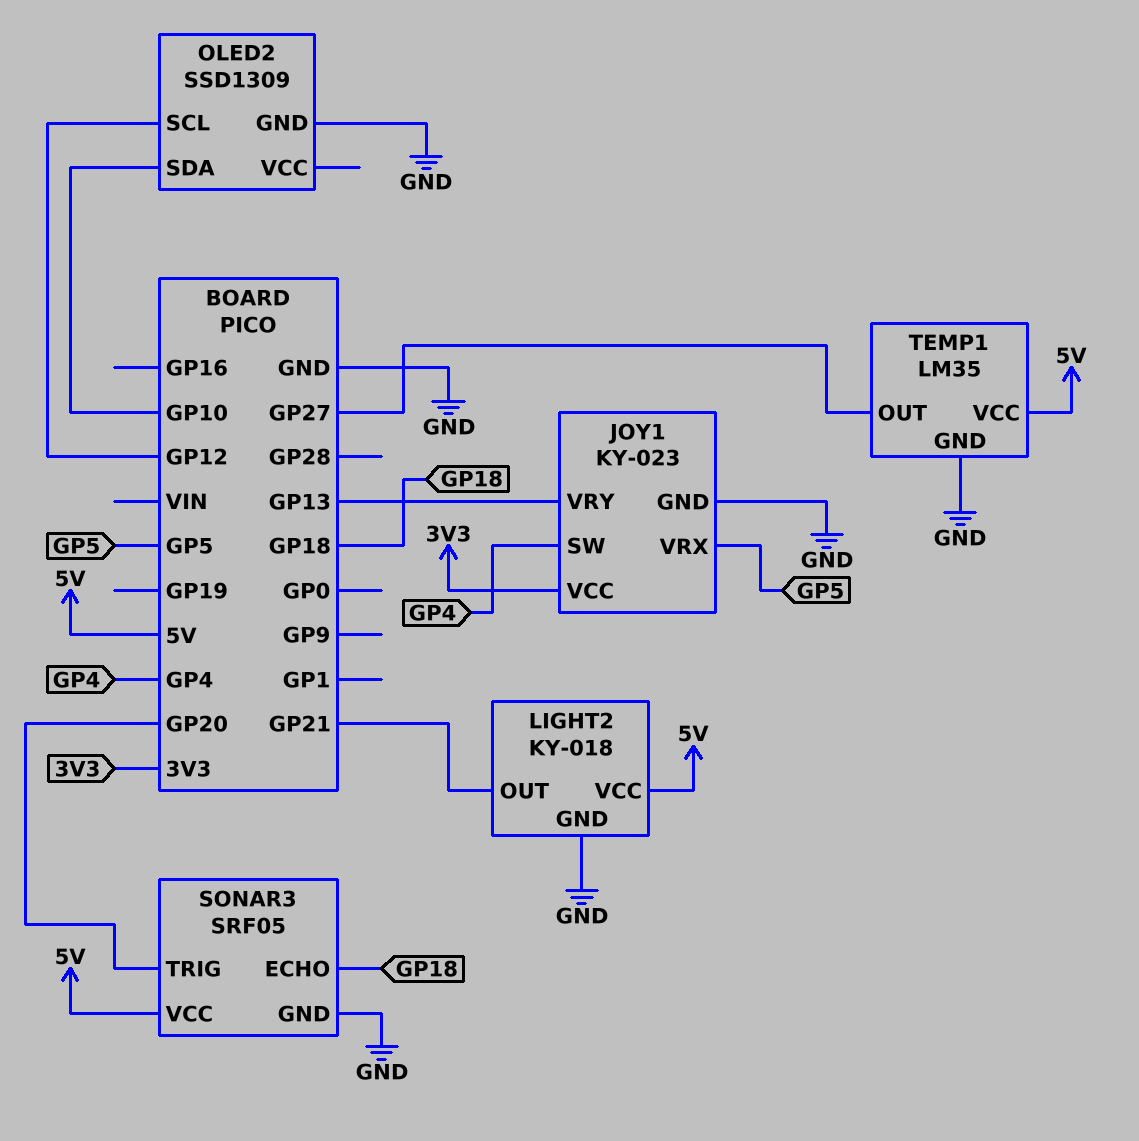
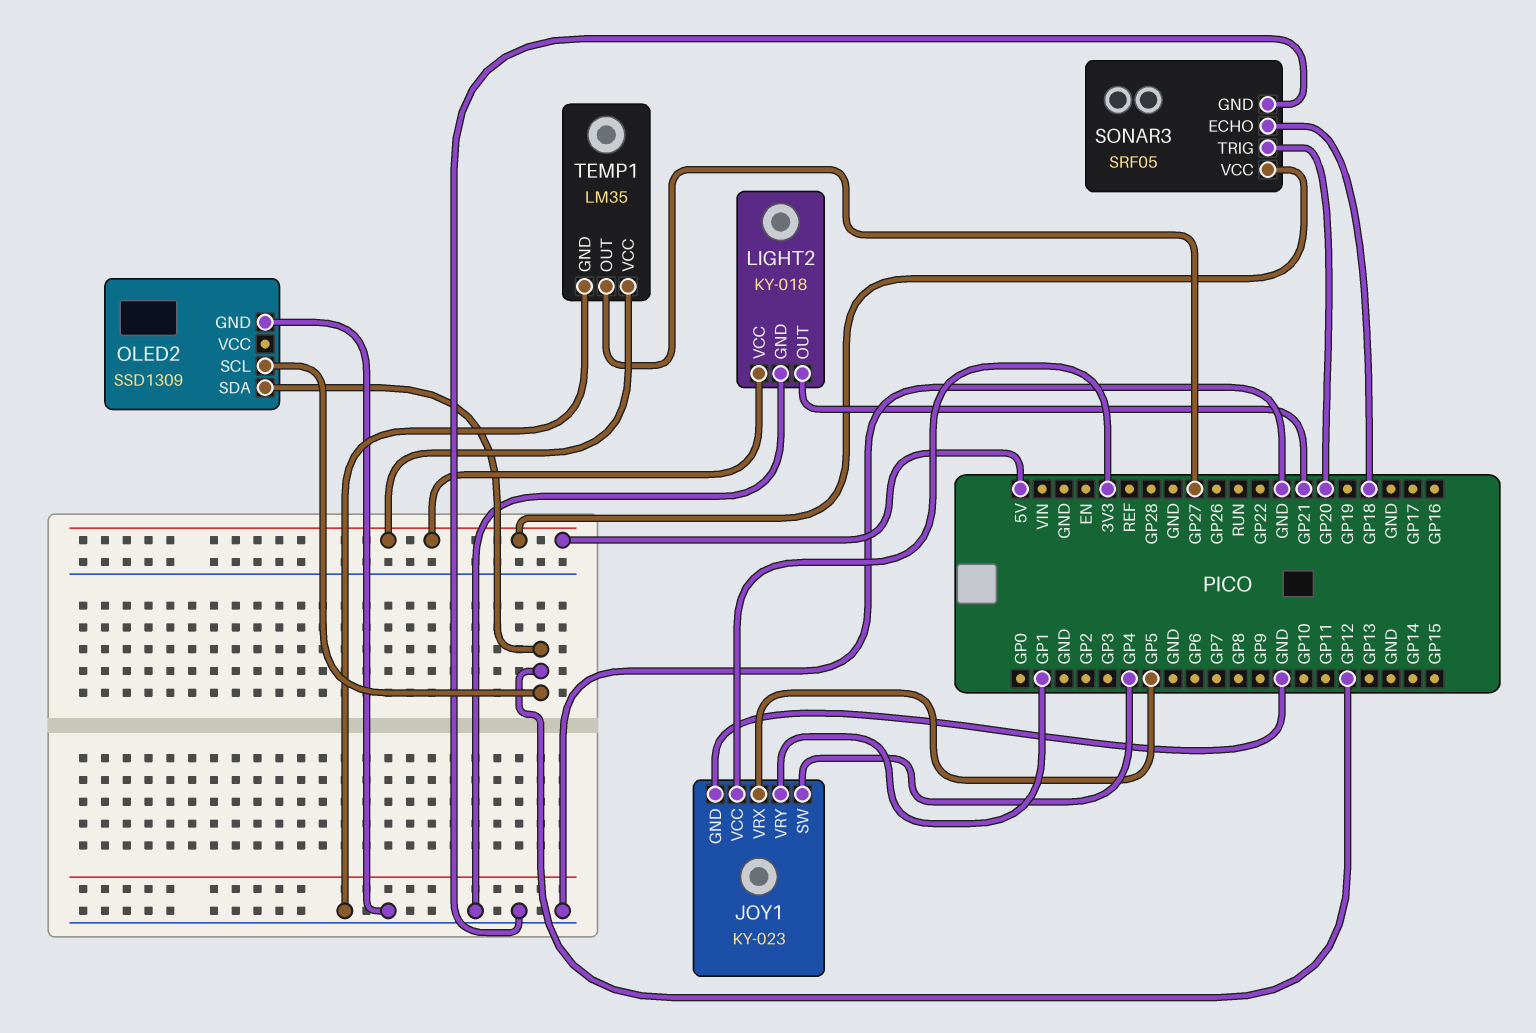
JOY1 pin VRY: GP13 -> GP1
OLED2 pin SDA: GP10 -> GP12

